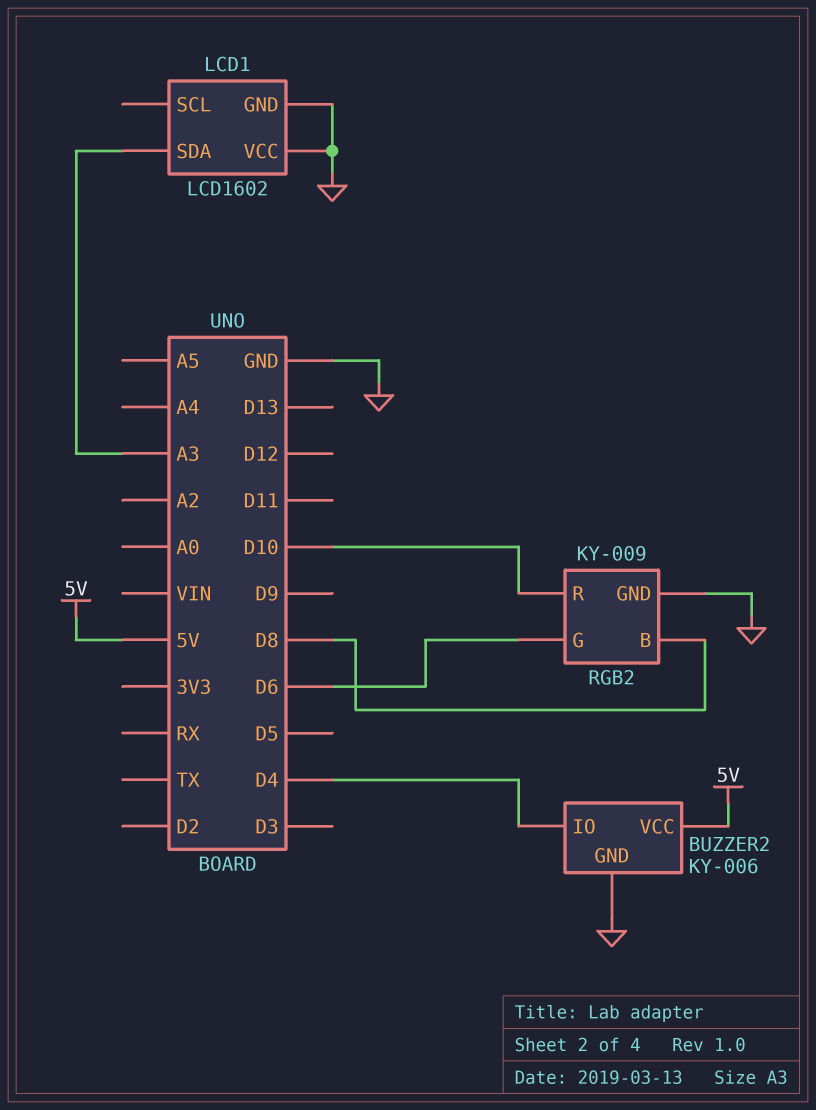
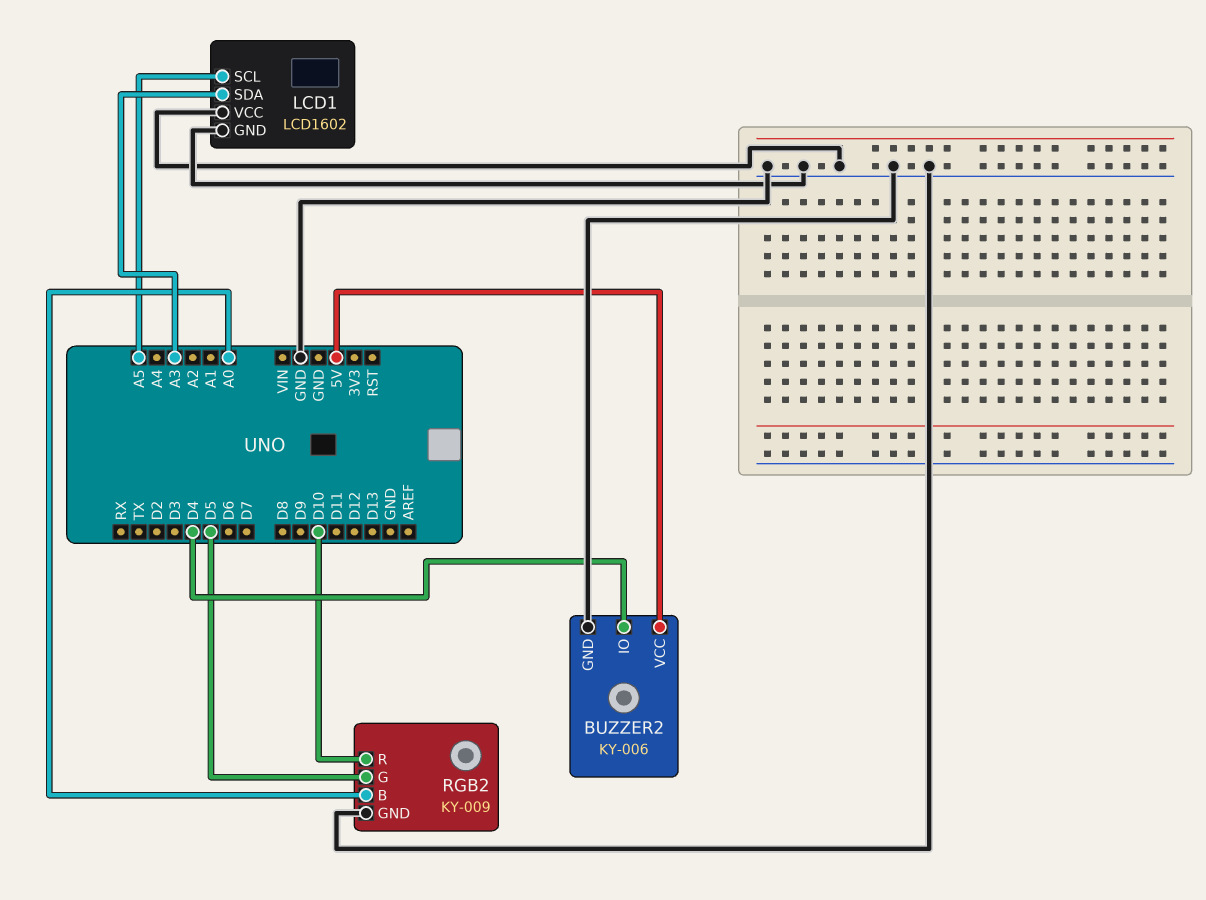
LCD1 pin SCL: none -> A5
RGB2 pin B: D8 -> A0
RGB2 pin G: D6 -> D5

